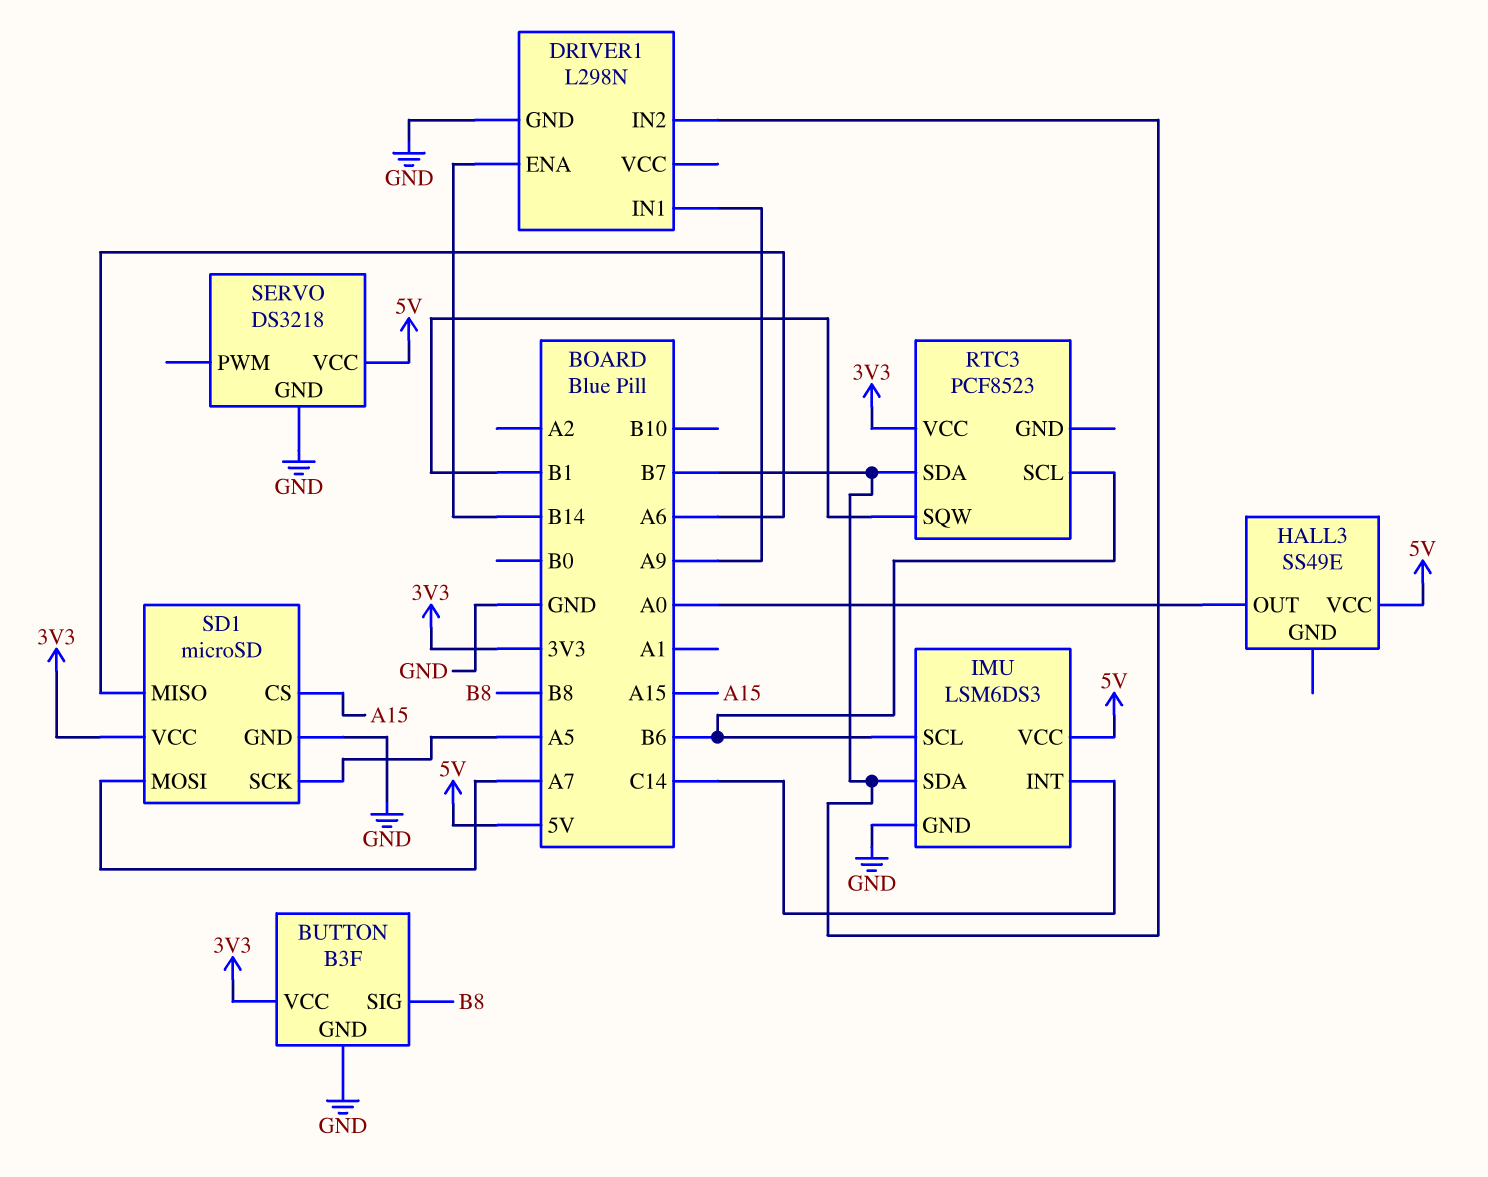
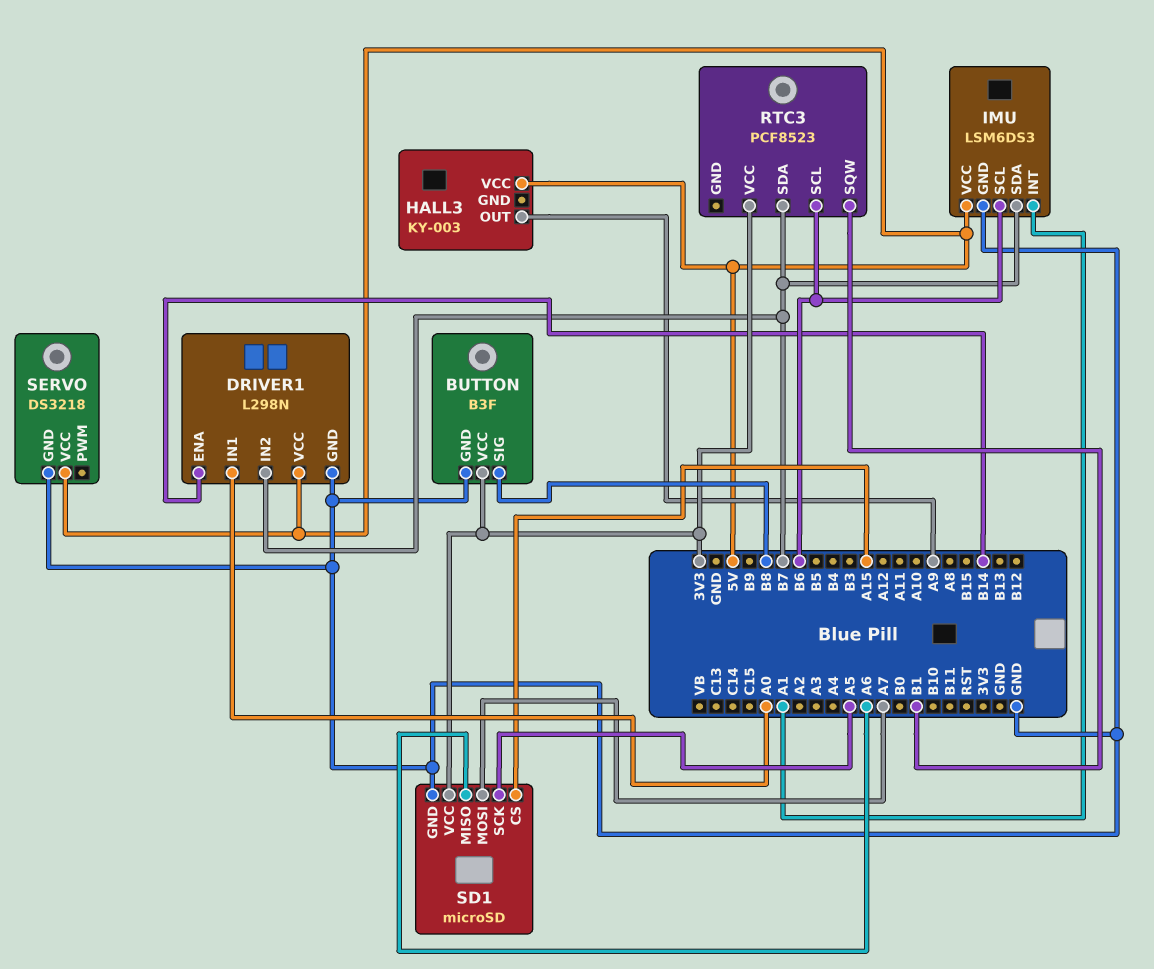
DRIVER1 pin IN1: A9 -> A0
DRIVER1 pin VCC: none -> 5V
HALL3: SS49E -> KY-003
HALL3 pin OUT: A0 -> A9
IMU pin INT: C14 -> A1

